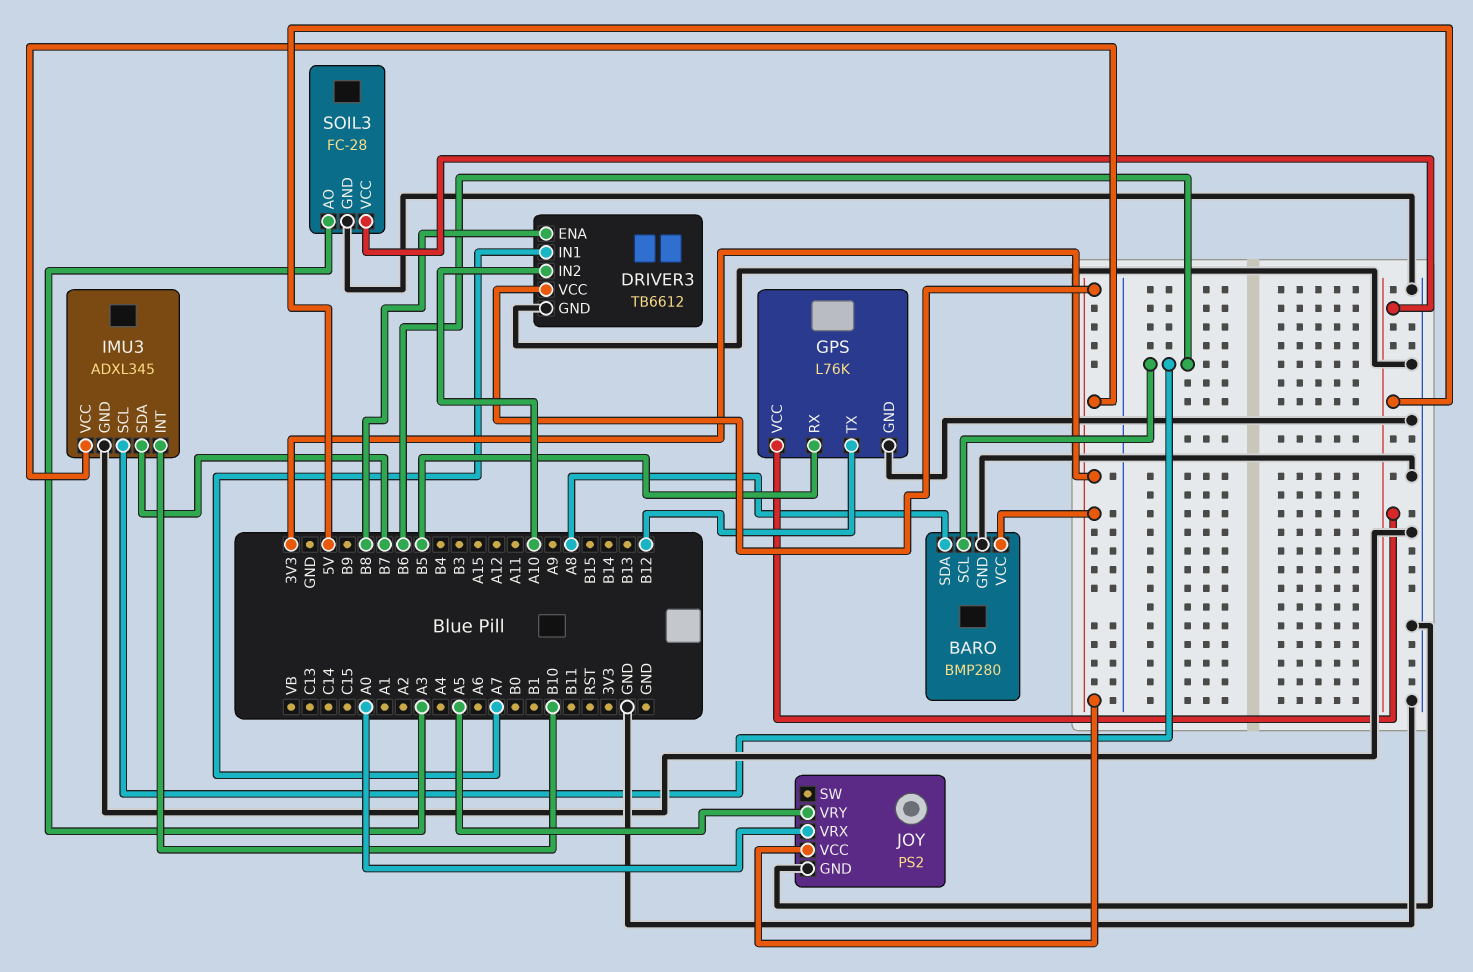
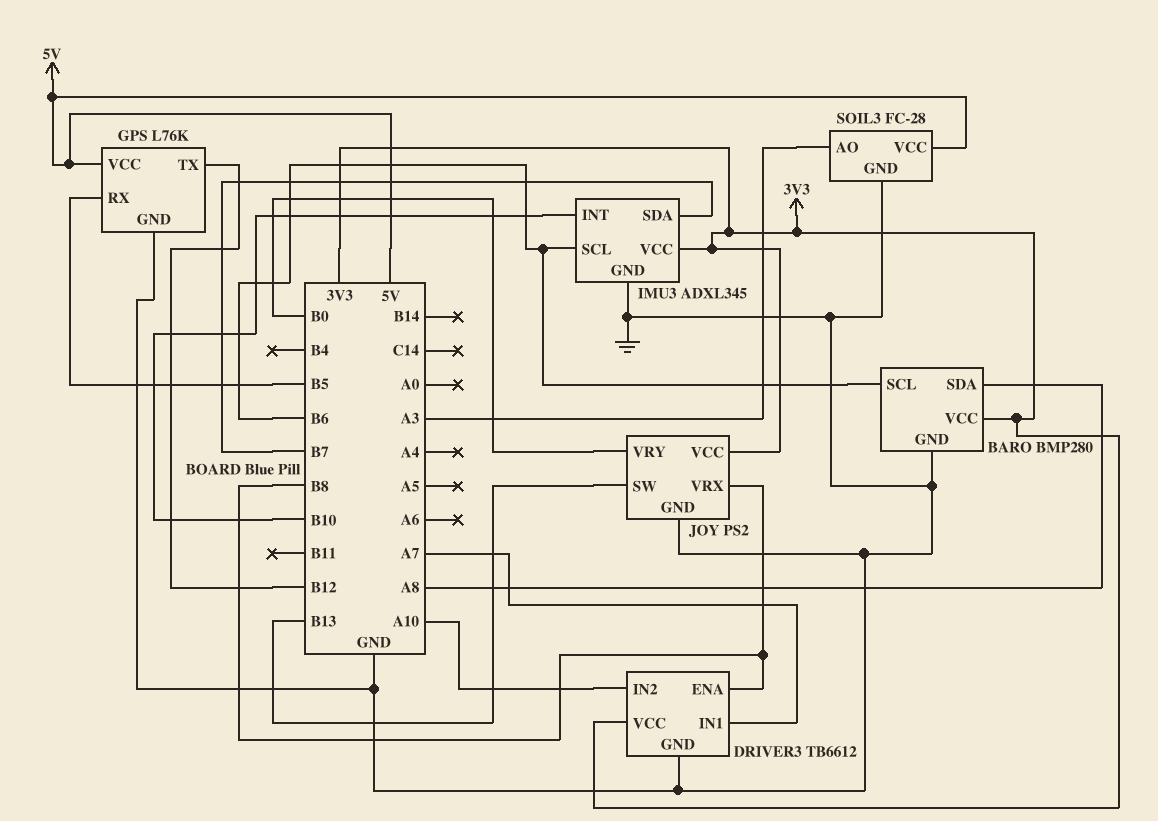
JOY pin SW: none -> B13
JOY pin VRX: A0 -> B8
JOY pin VRY: A5 -> B0

